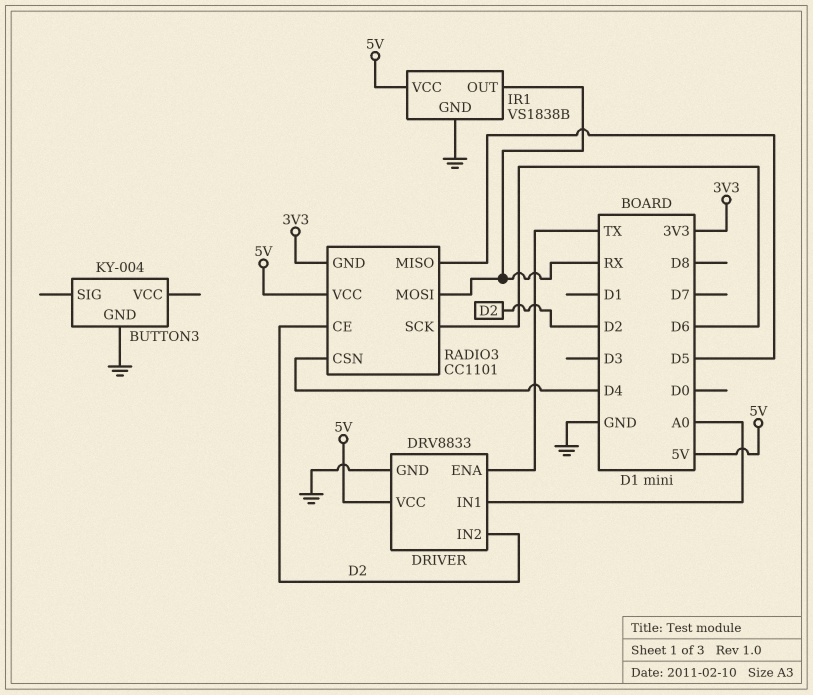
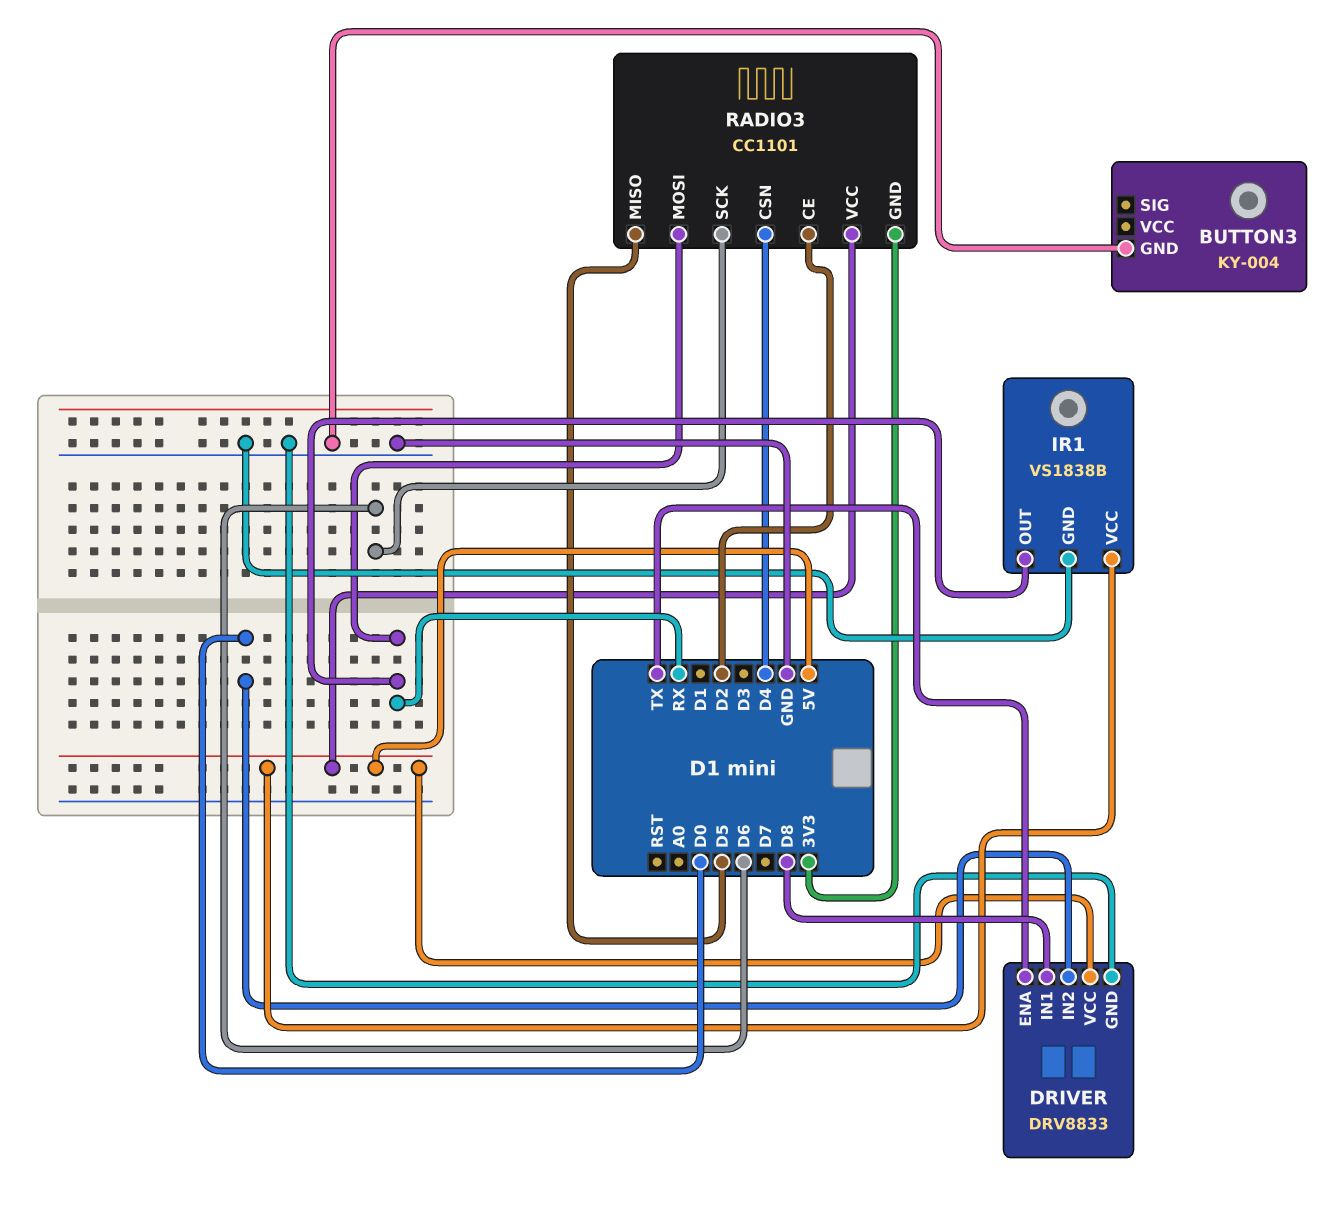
DRIVER pin IN1: A0 -> D8
DRIVER pin IN2: D2 -> D0

